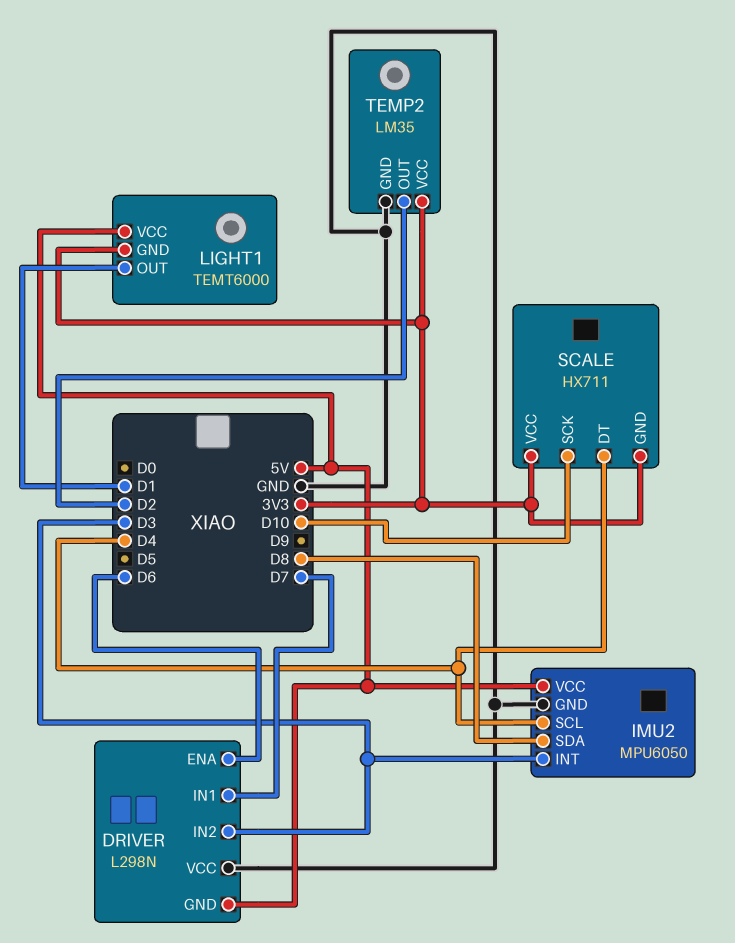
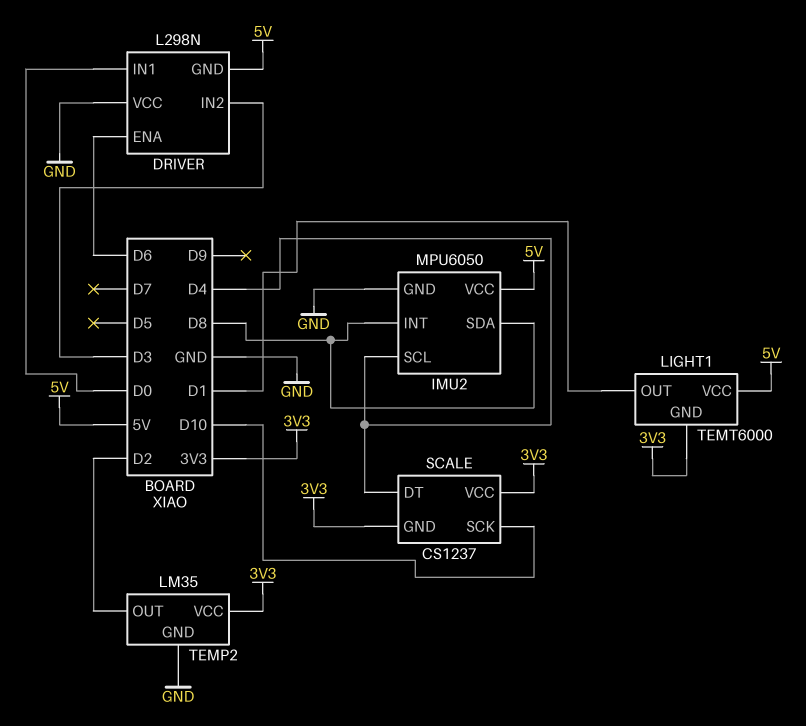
DRIVER pin IN1: D7 -> D0
IMU2 pin INT: D3 -> D8
SCALE: HX711 -> CS1237

